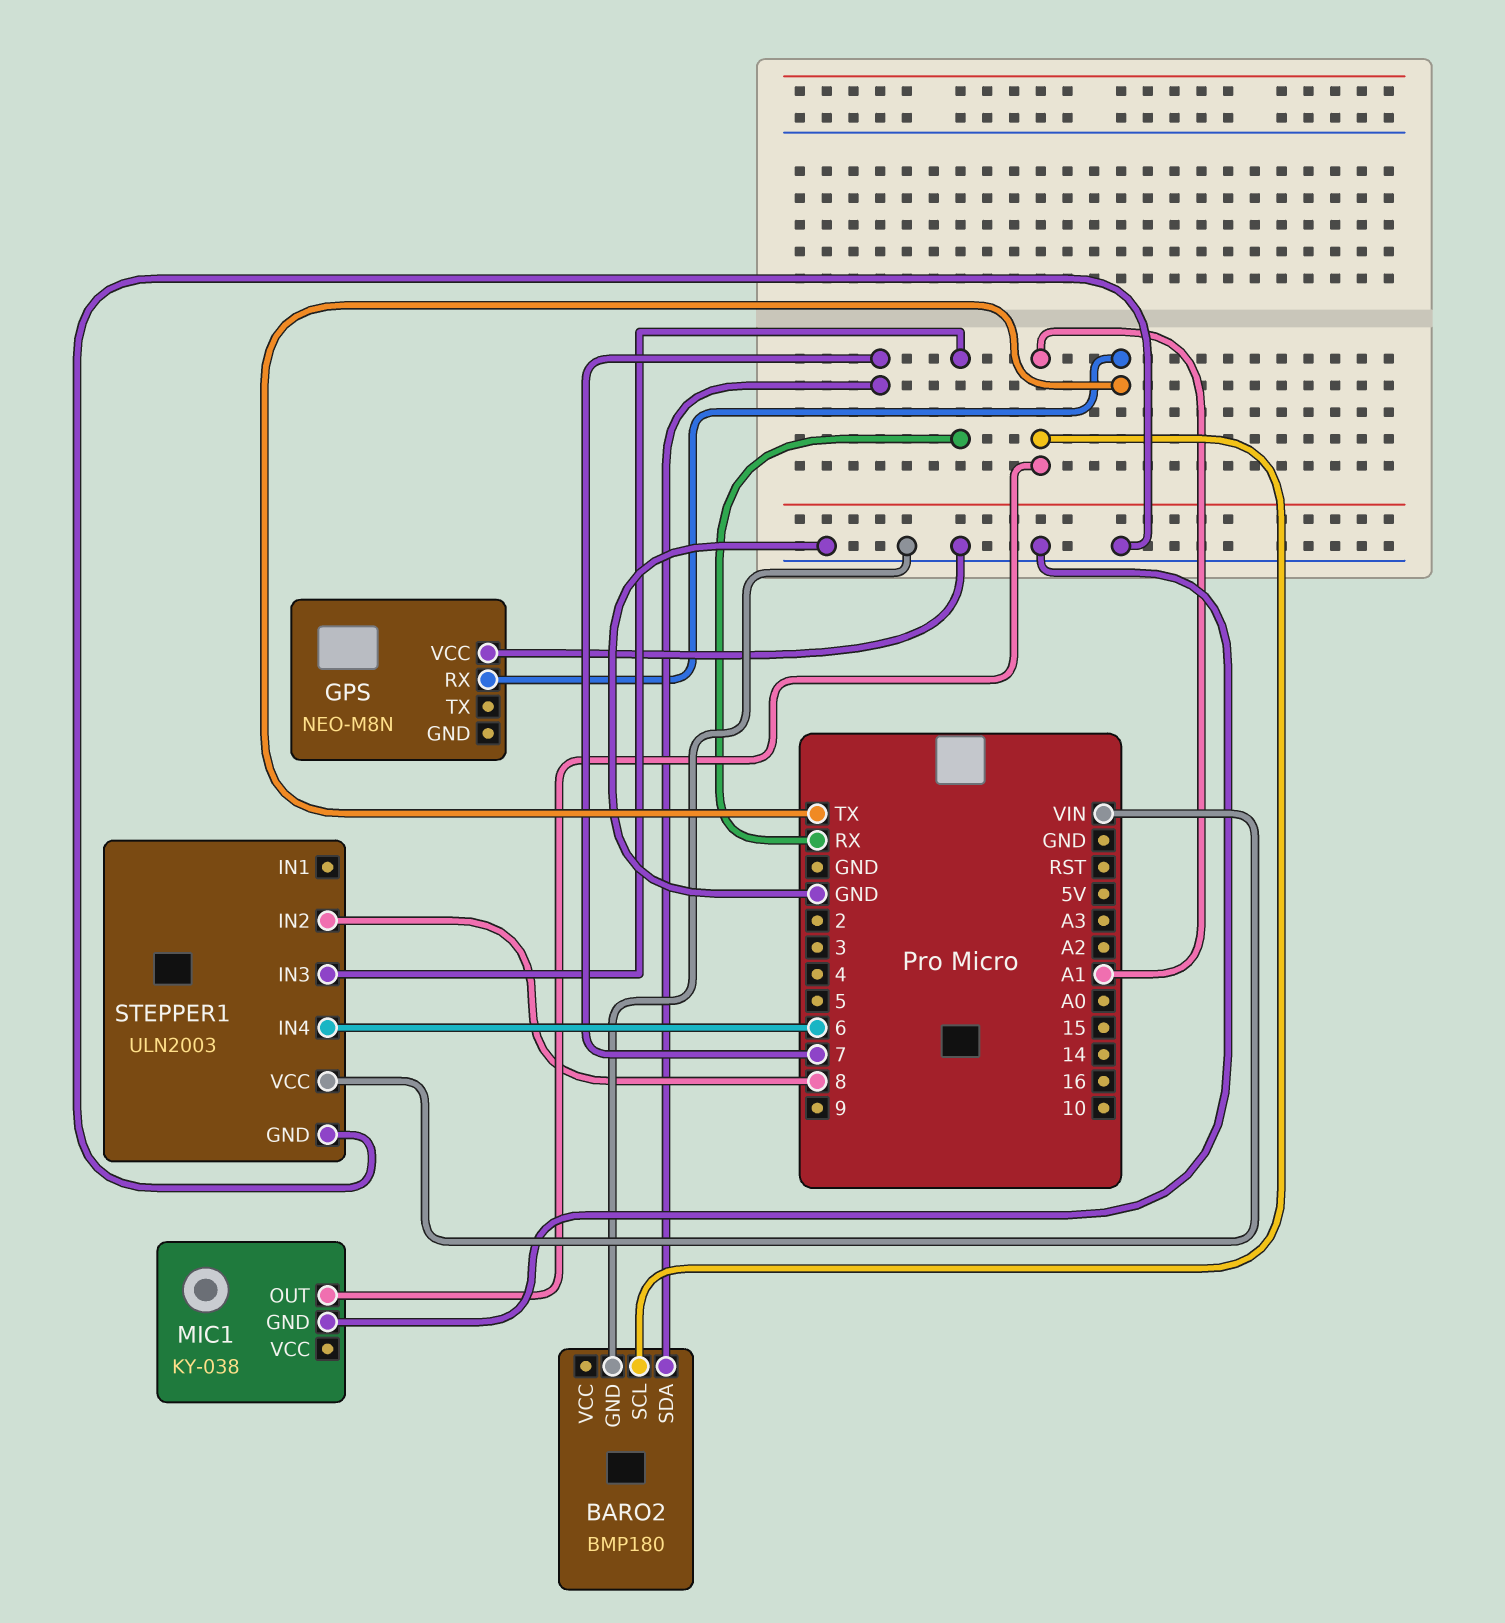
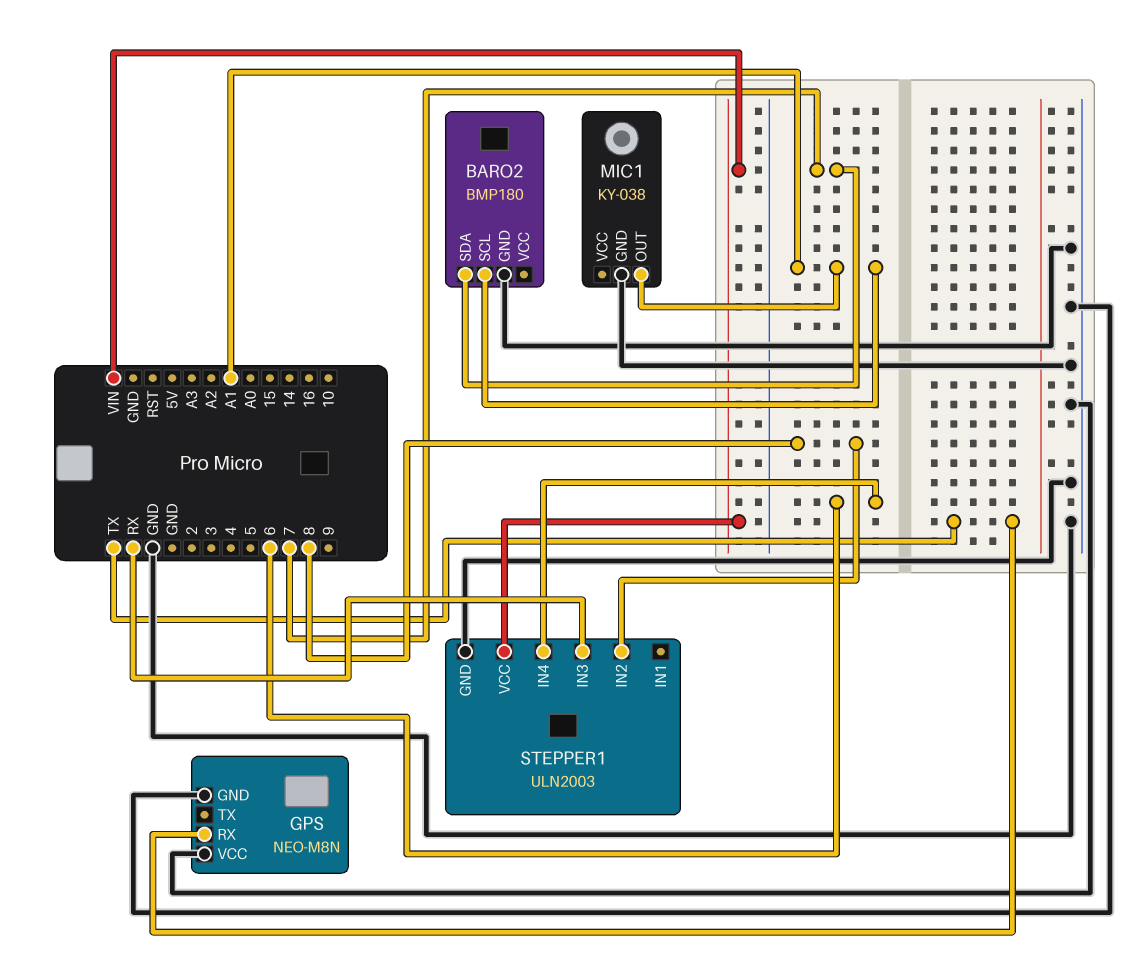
GPS pin GND: none -> GND

